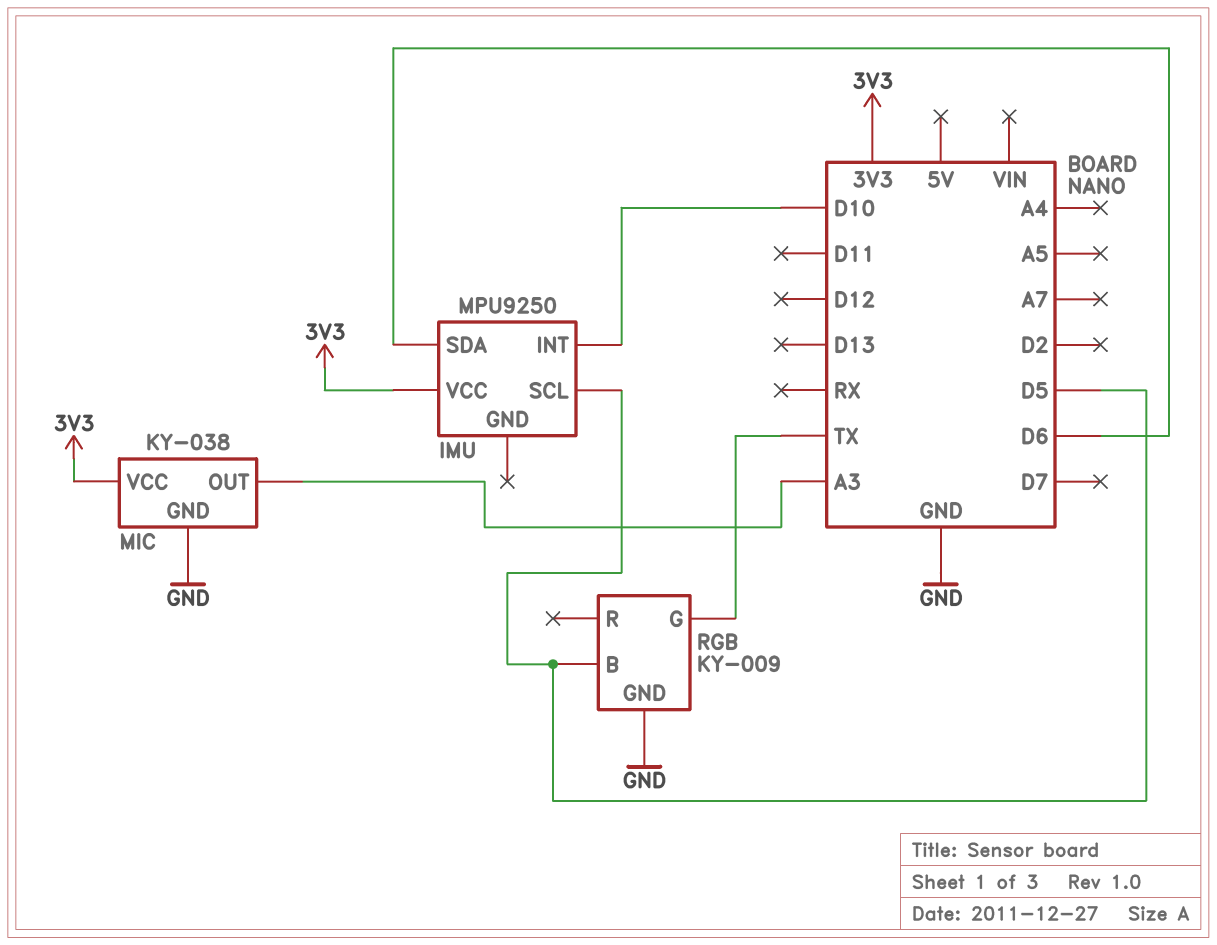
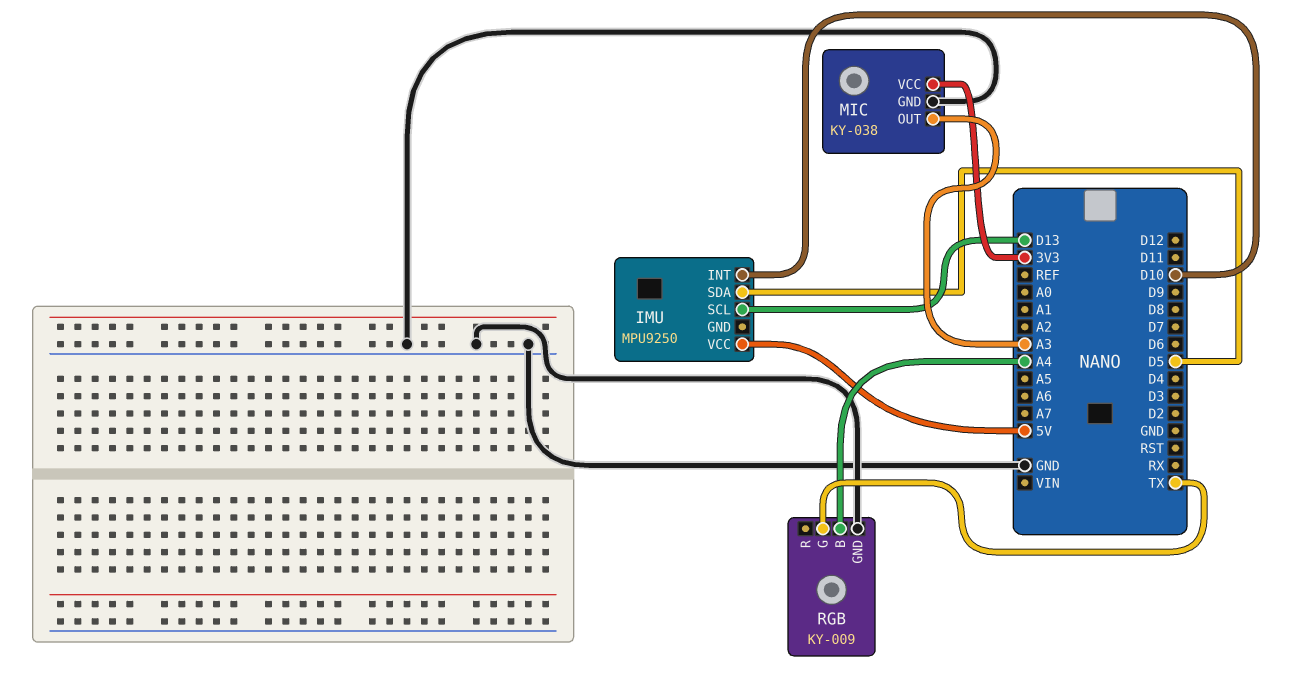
IMU pin SCL: D5 -> D13
IMU pin SDA: D6 -> D5
IMU pin VCC: 3V3 -> 5V
RGB pin B: D5 -> A4

